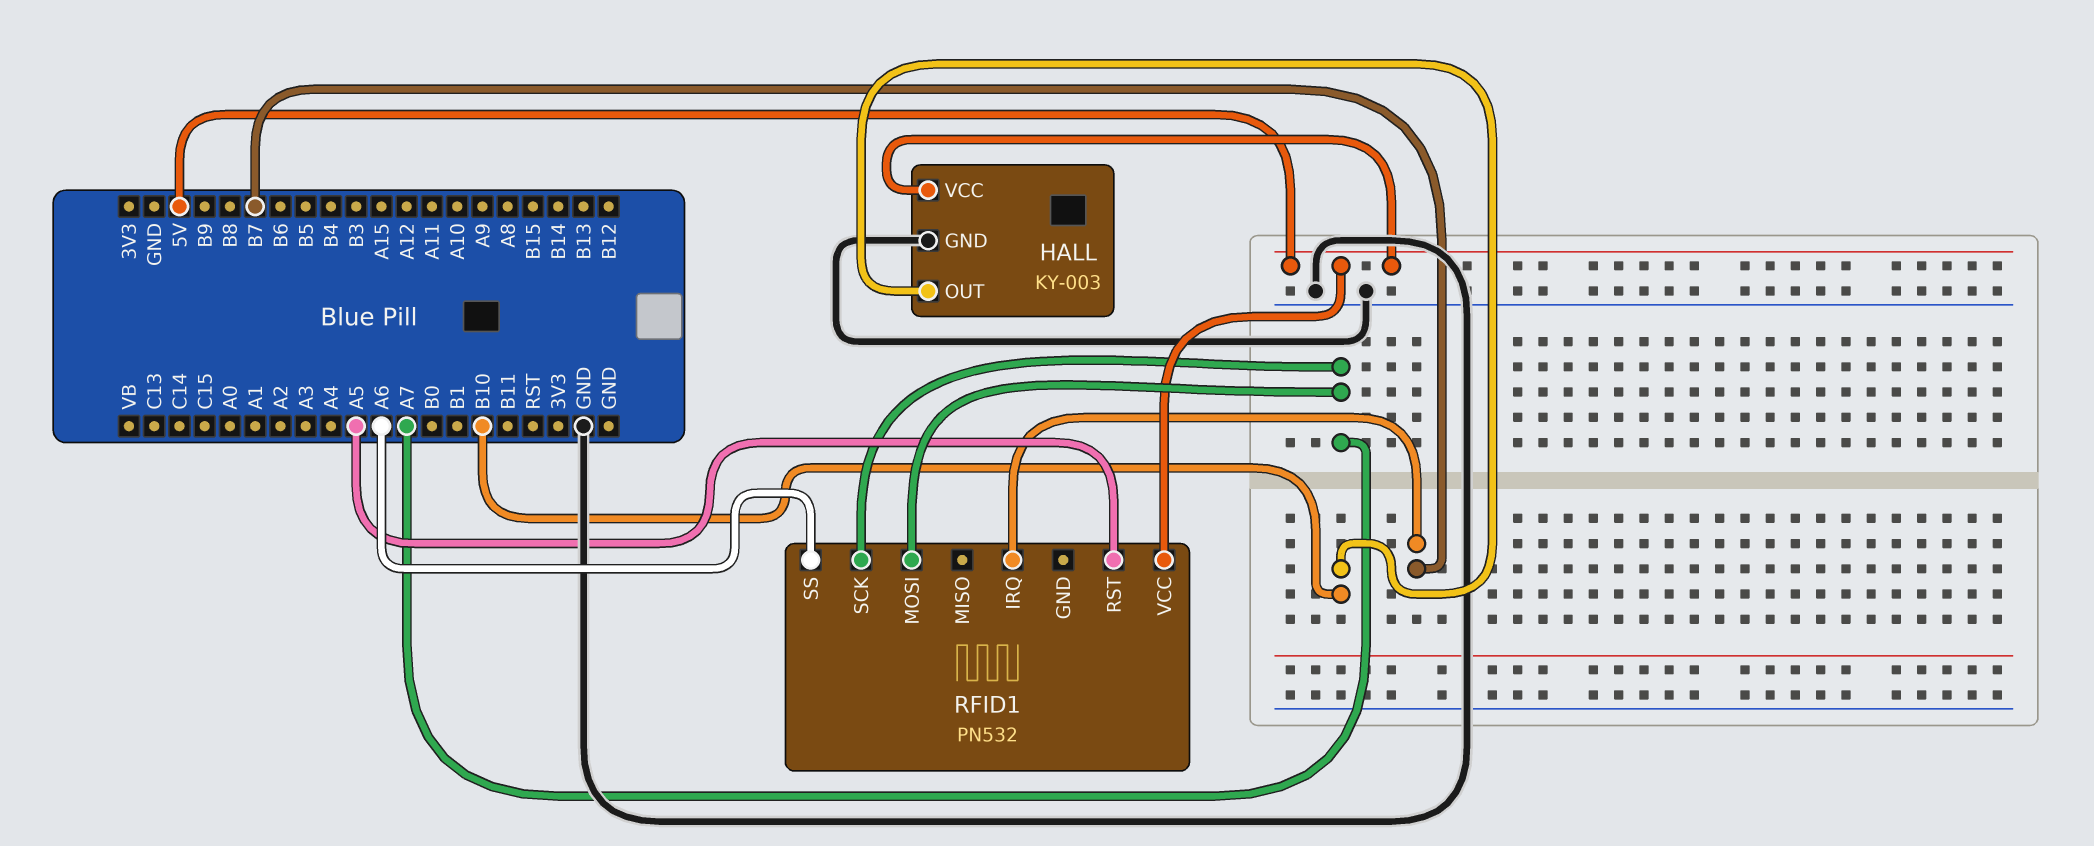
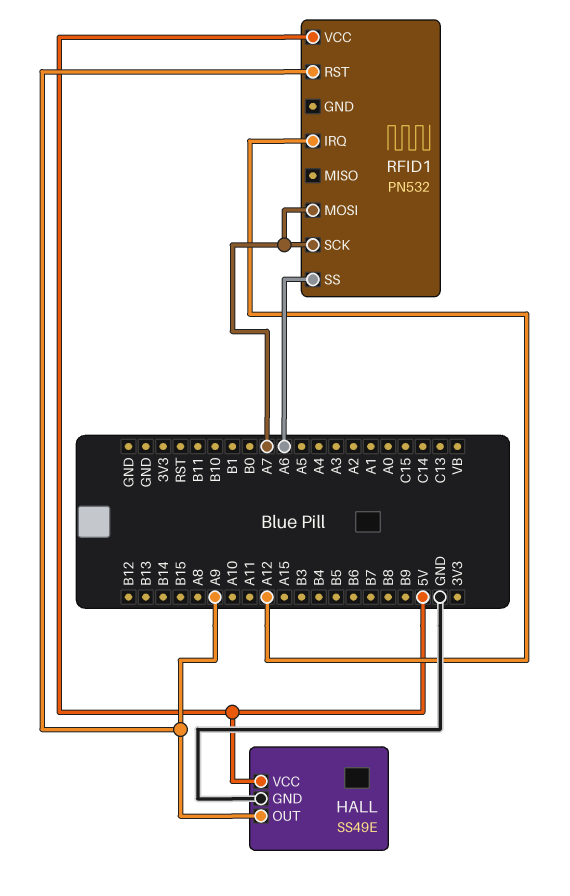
HALL: KY-003 -> SS49E
HALL pin OUT: B10 -> A9
RFID1 pin IRQ: B7 -> A12
RFID1 pin RST: A5 -> A9

